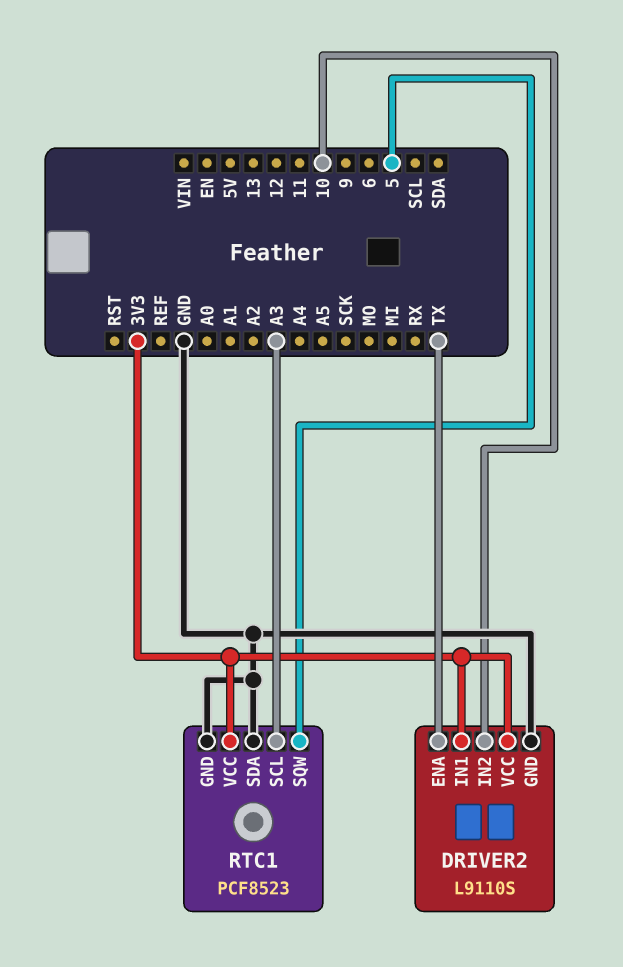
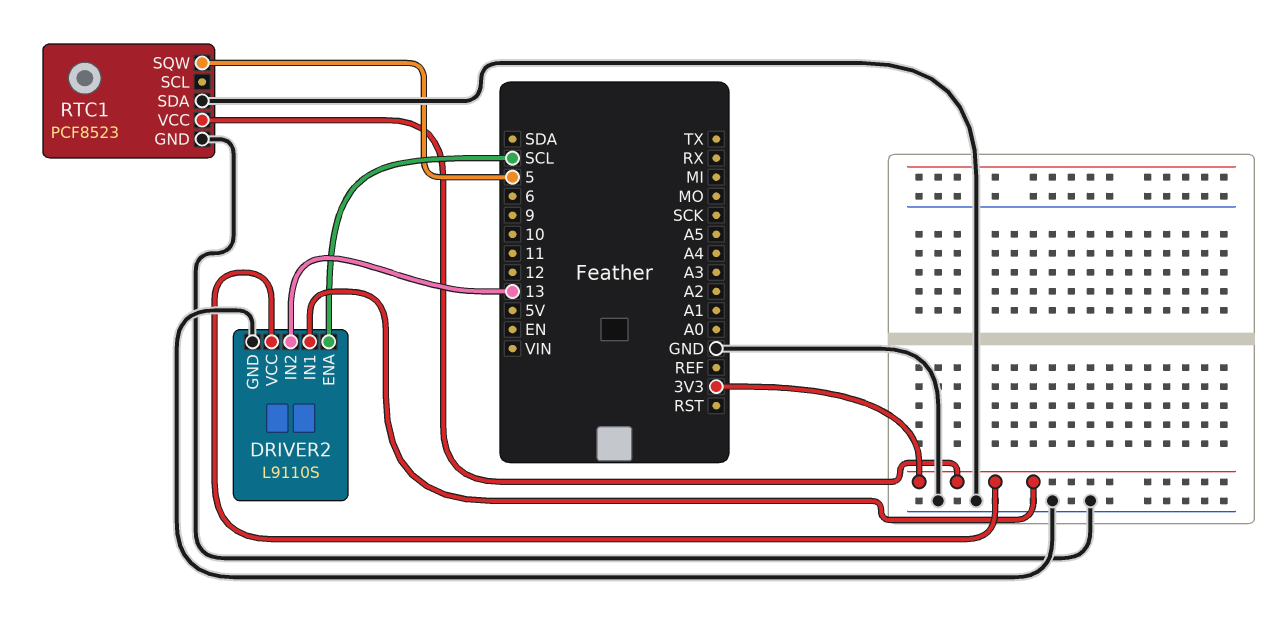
DRIVER2 pin ENA: TX -> SCL
DRIVER2 pin IN2: 10 -> 13
RTC1 pin SCL: A3 -> none

